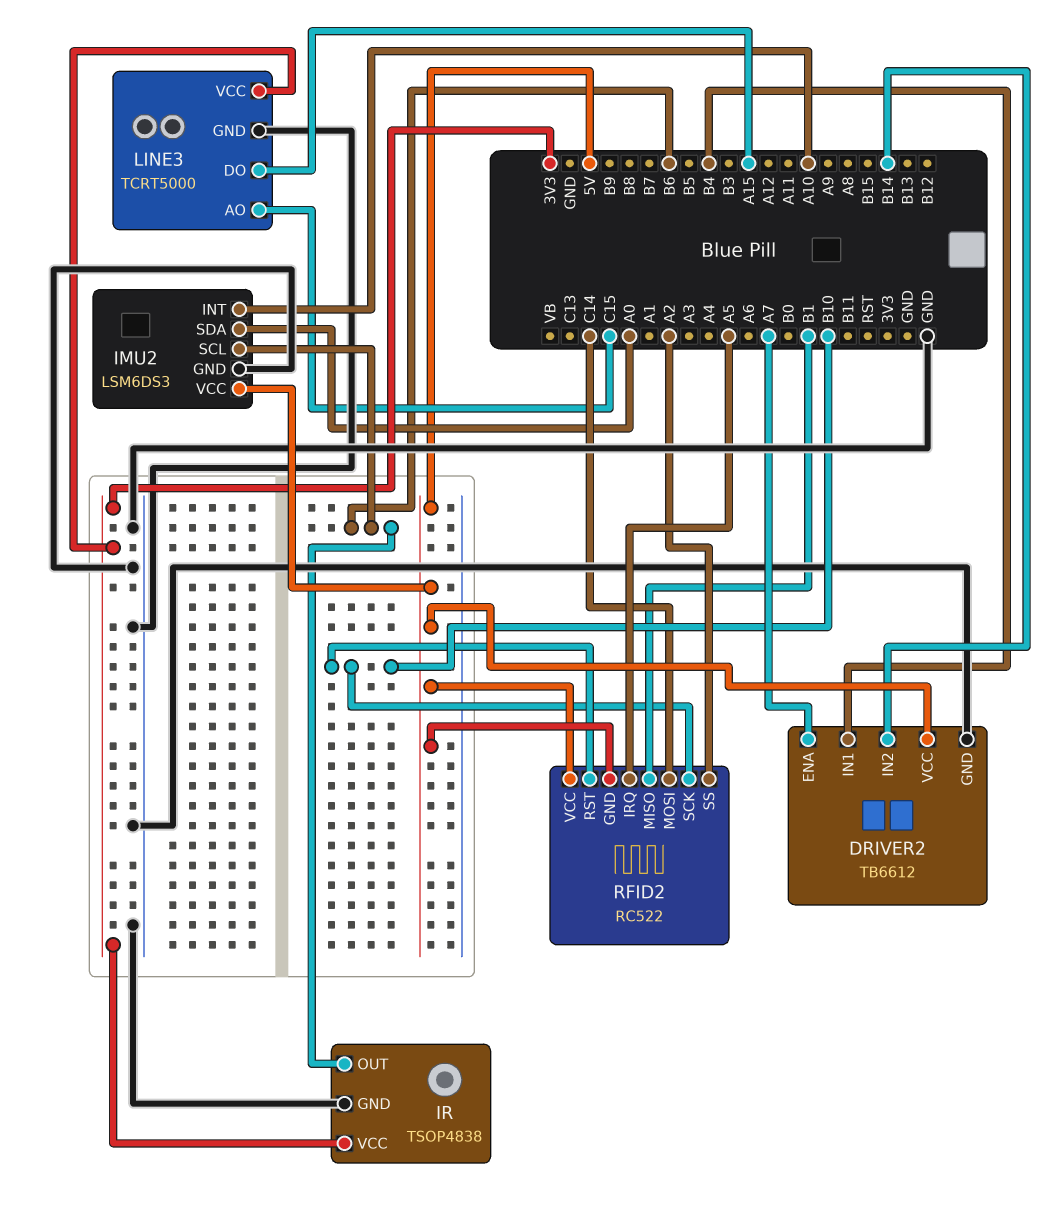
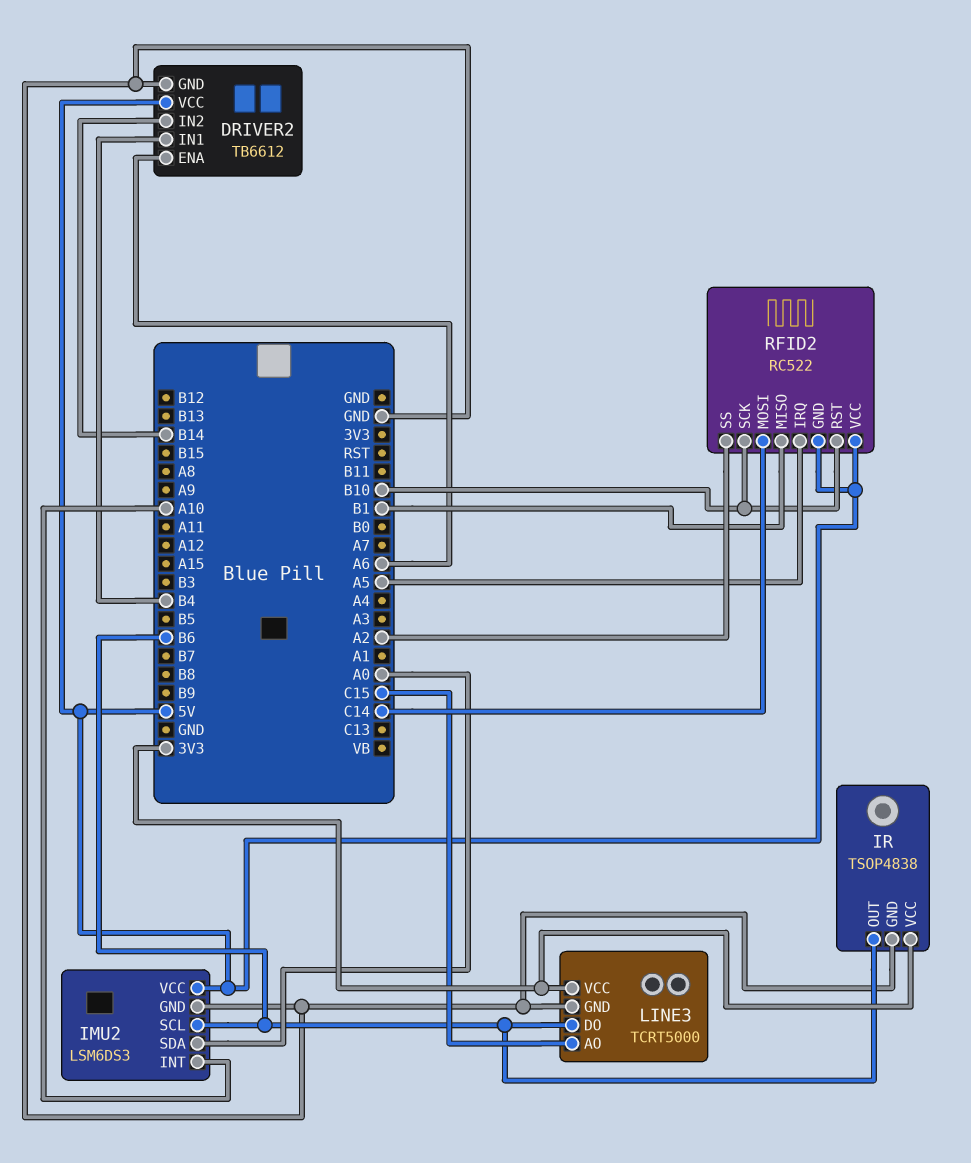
DRIVER2 pin ENA: A7 -> A6
LINE3 pin DO: A15 -> B6

